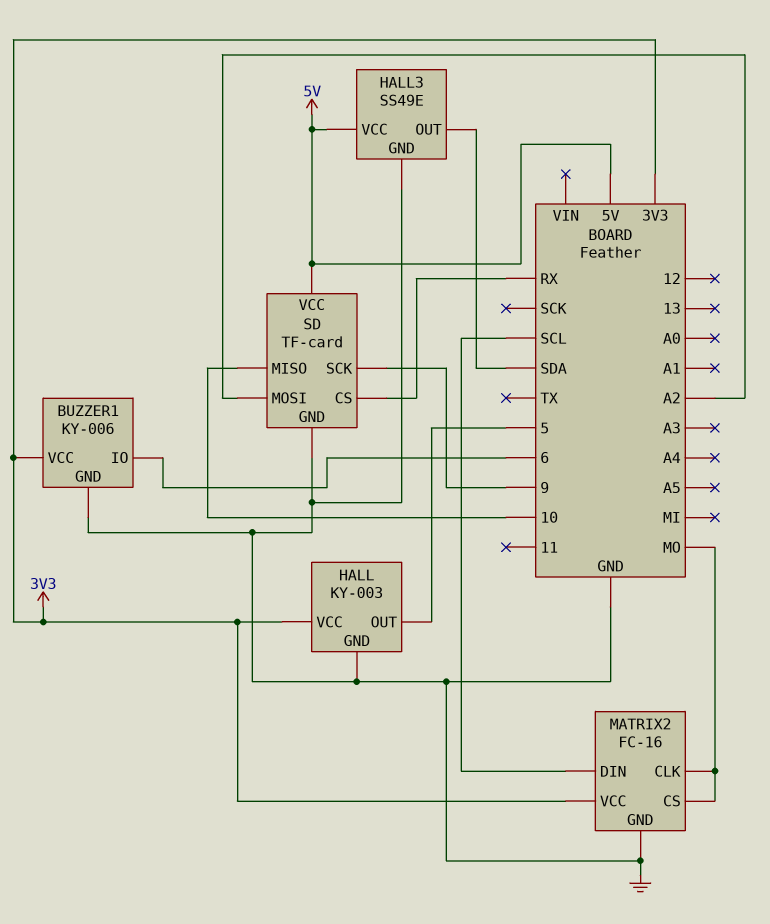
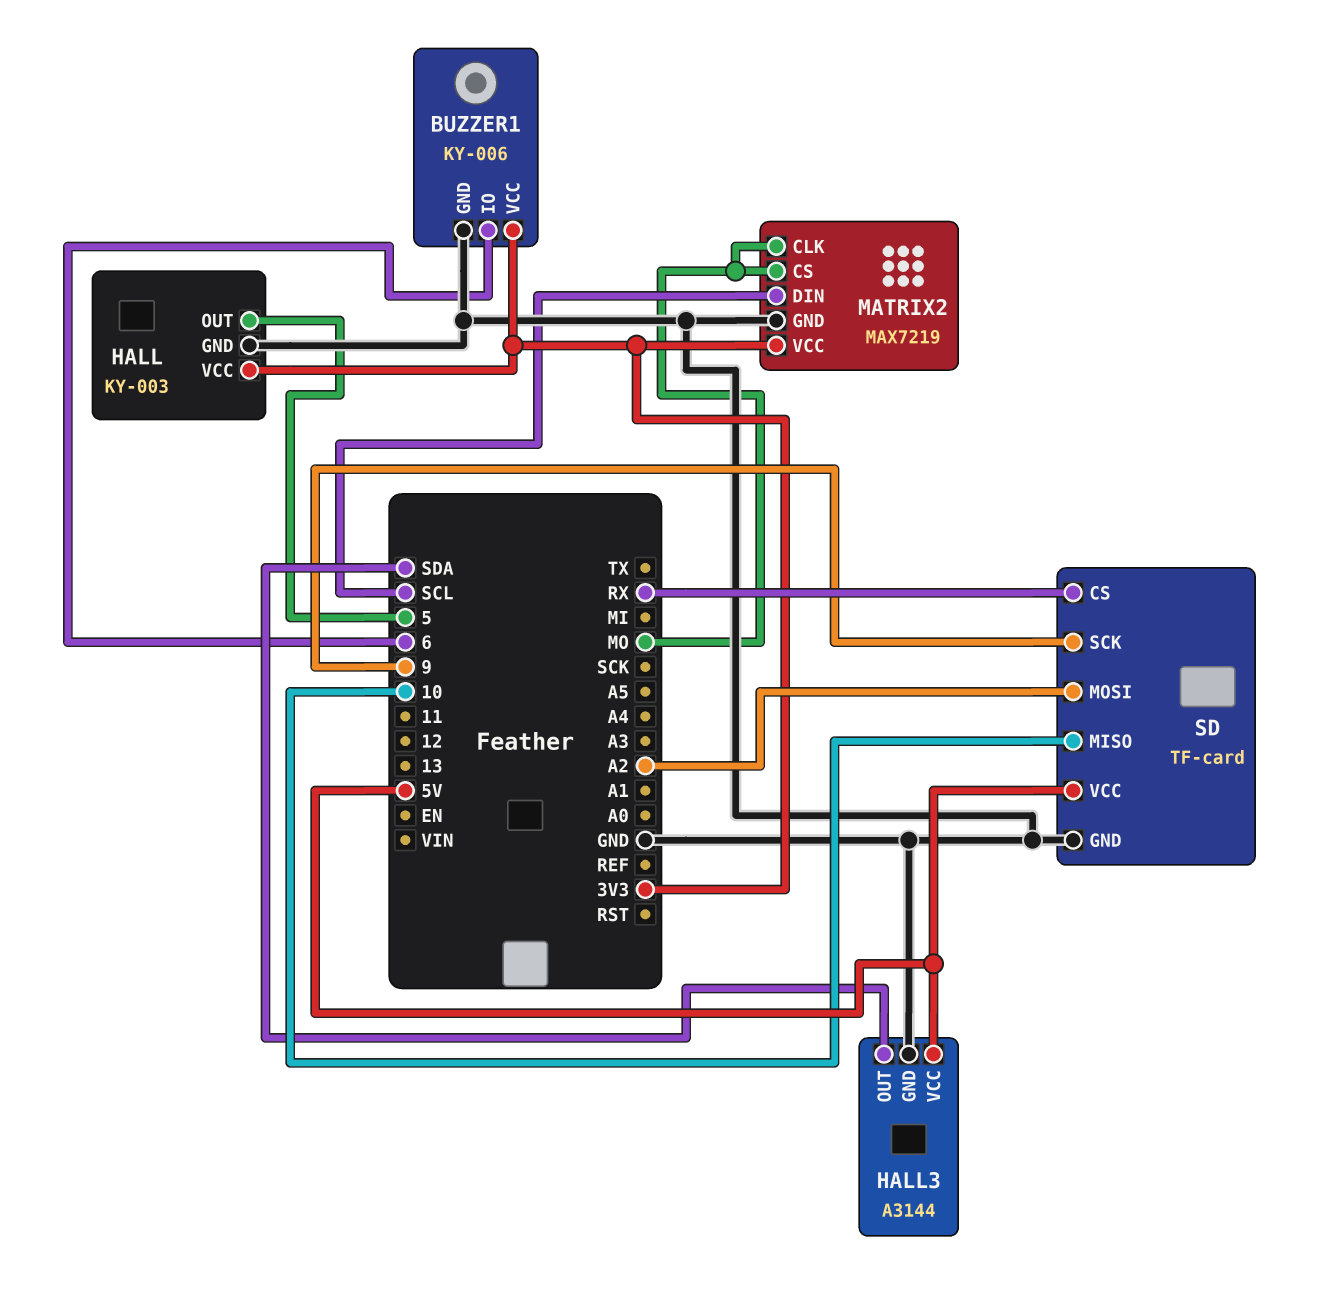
HALL3: SS49E -> A3144
MATRIX2: FC-16 -> MAX7219

